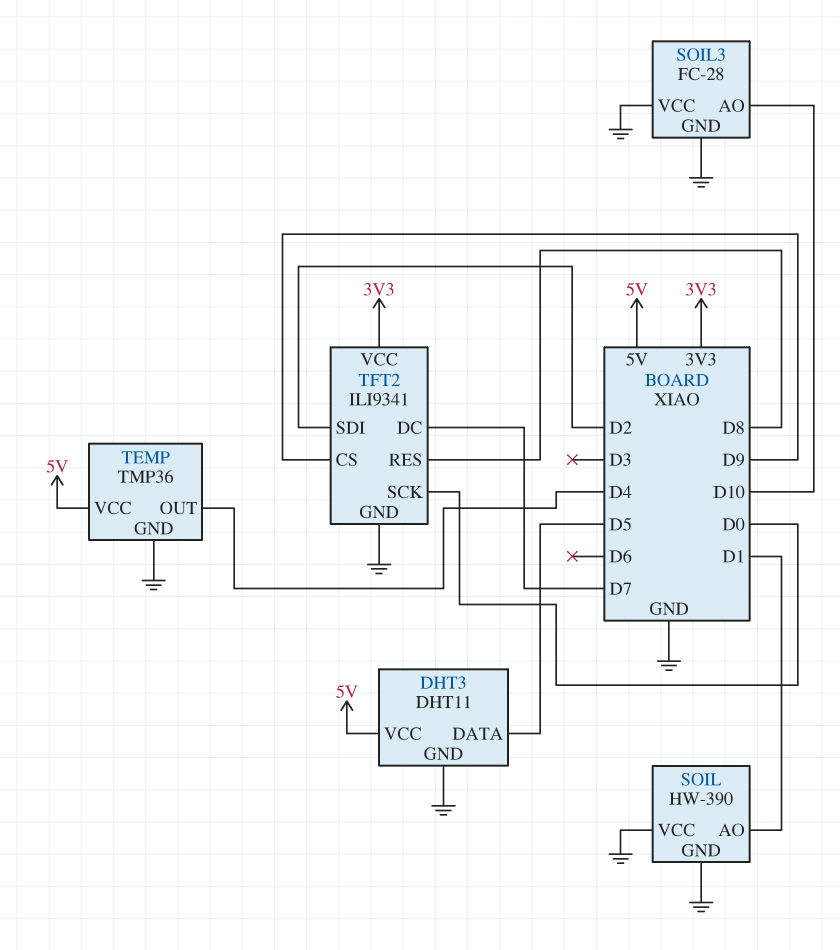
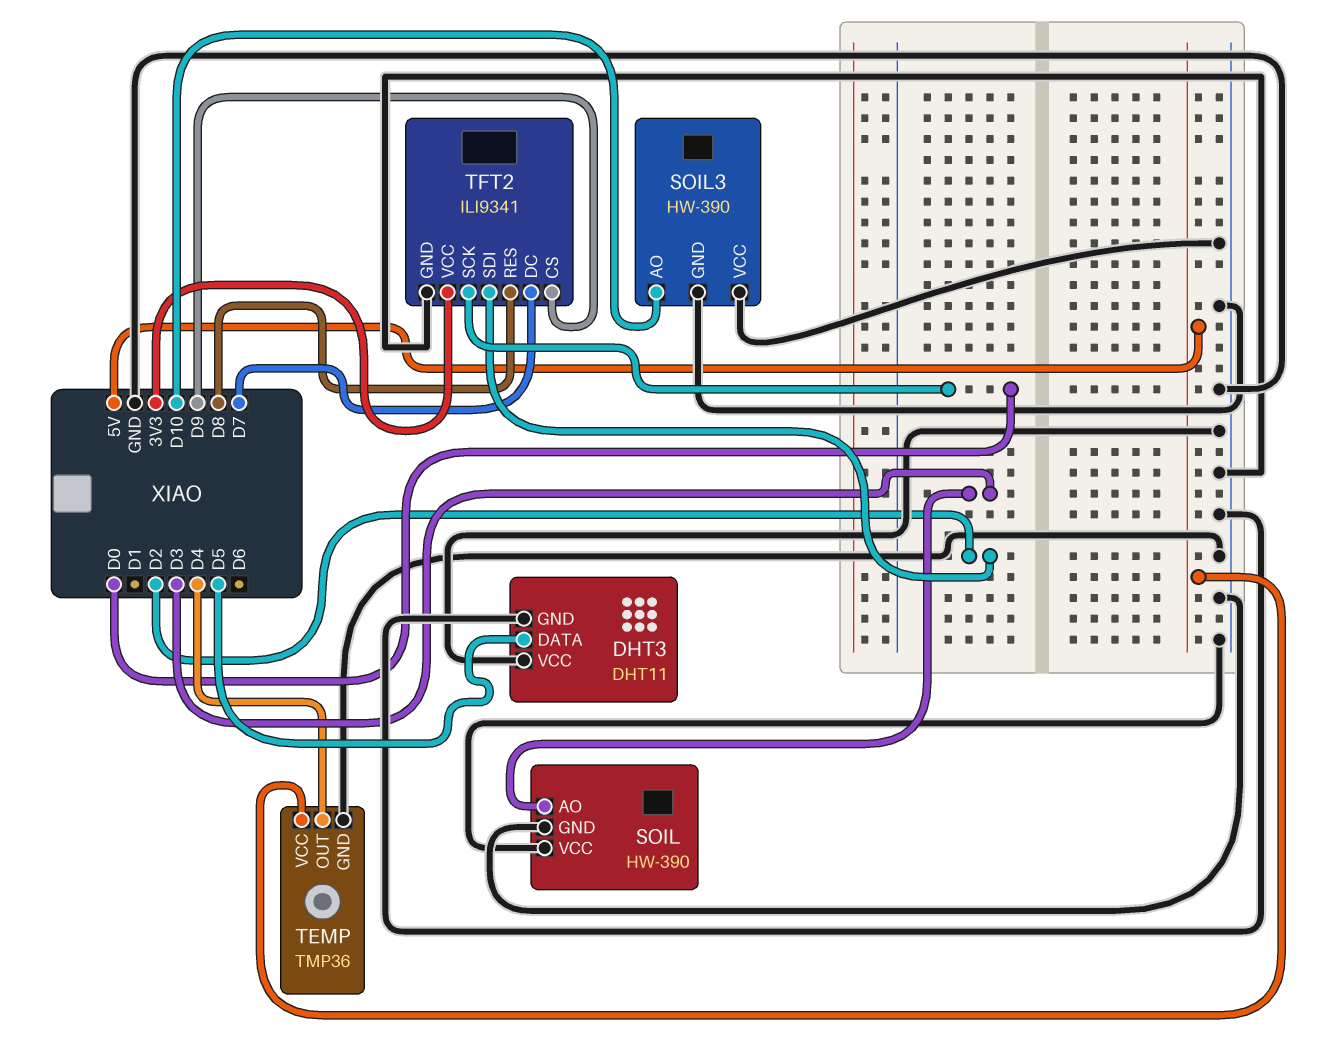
DHT3 pin VCC: 5V -> GND
SOIL pin AO: D1 -> D3
SOIL3: FC-28 -> HW-390

